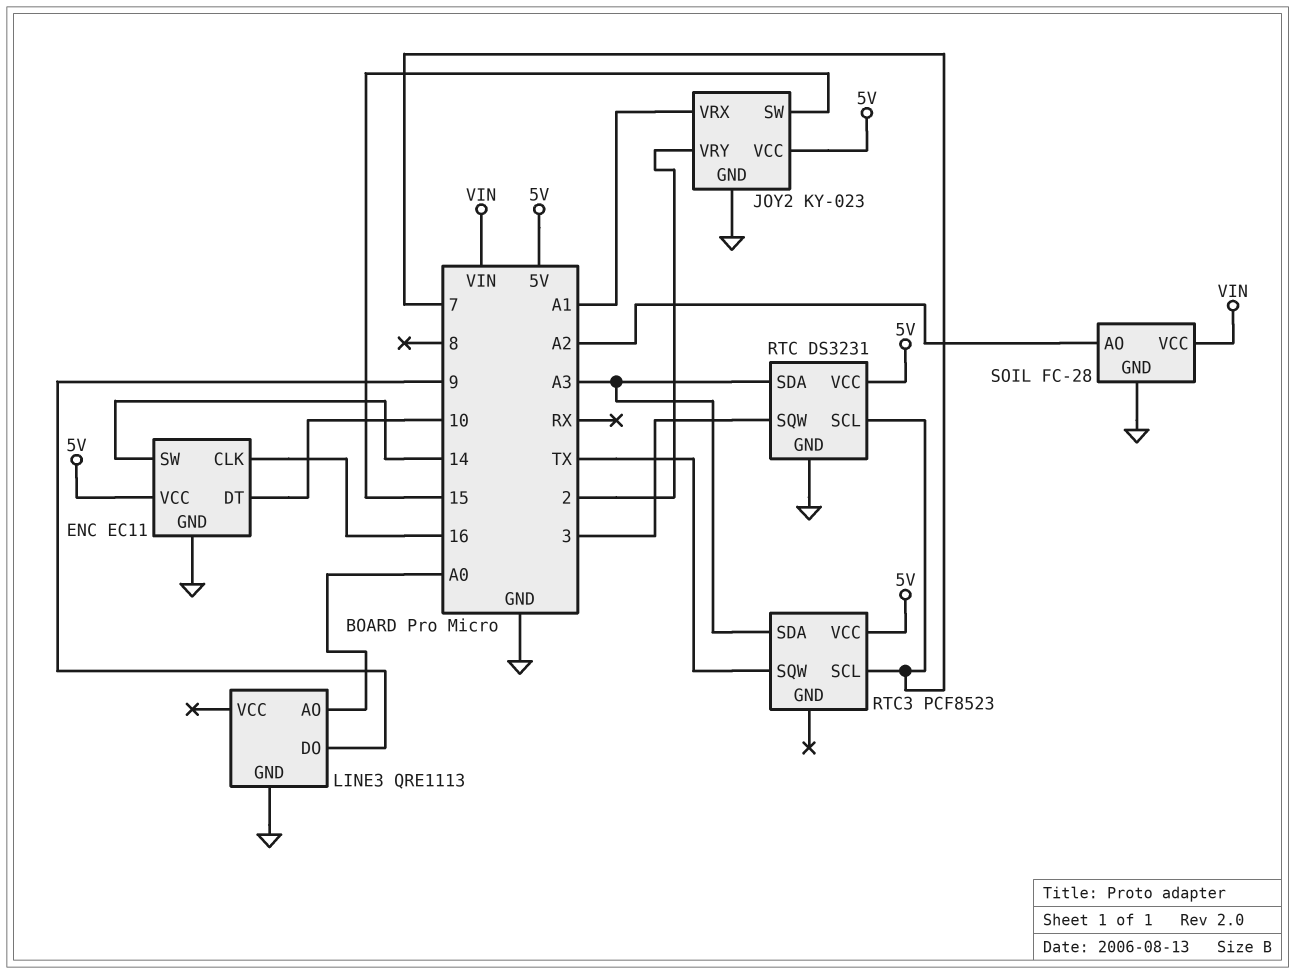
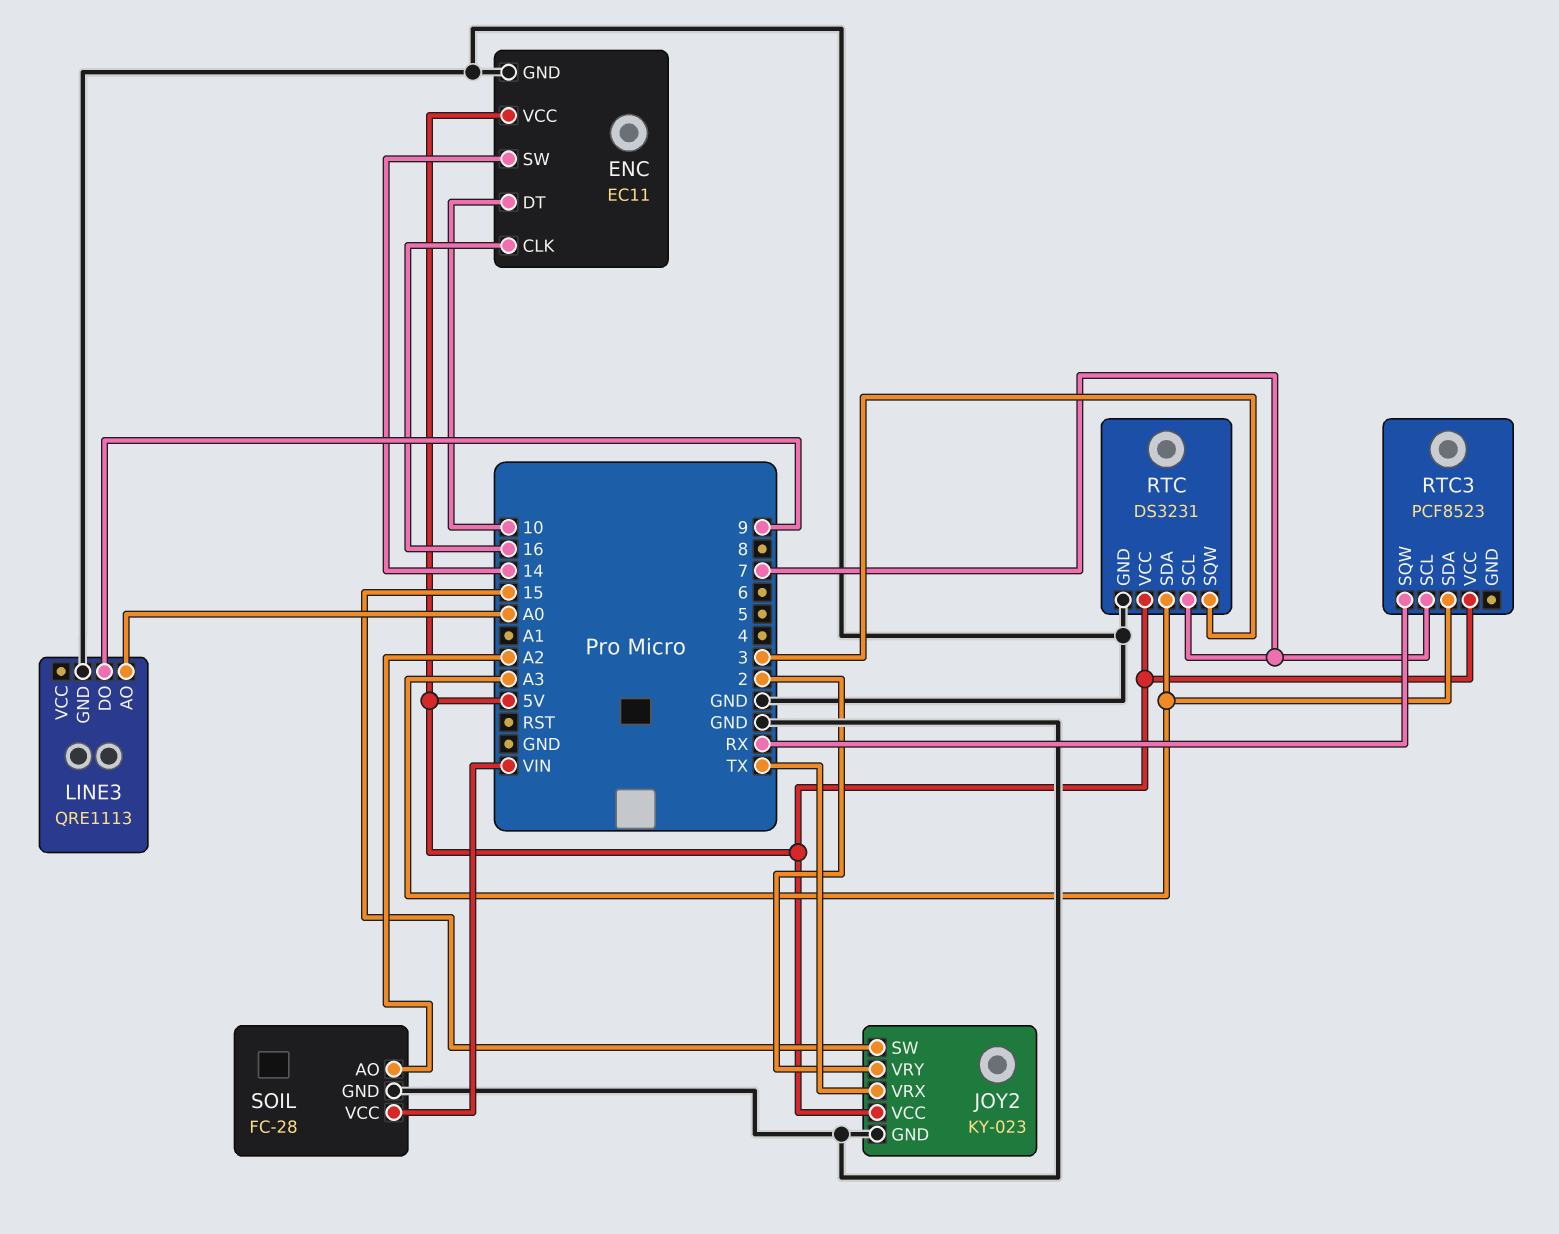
JOY2 pin VRX: A1 -> TX
RTC3 pin SQW: TX -> RX

